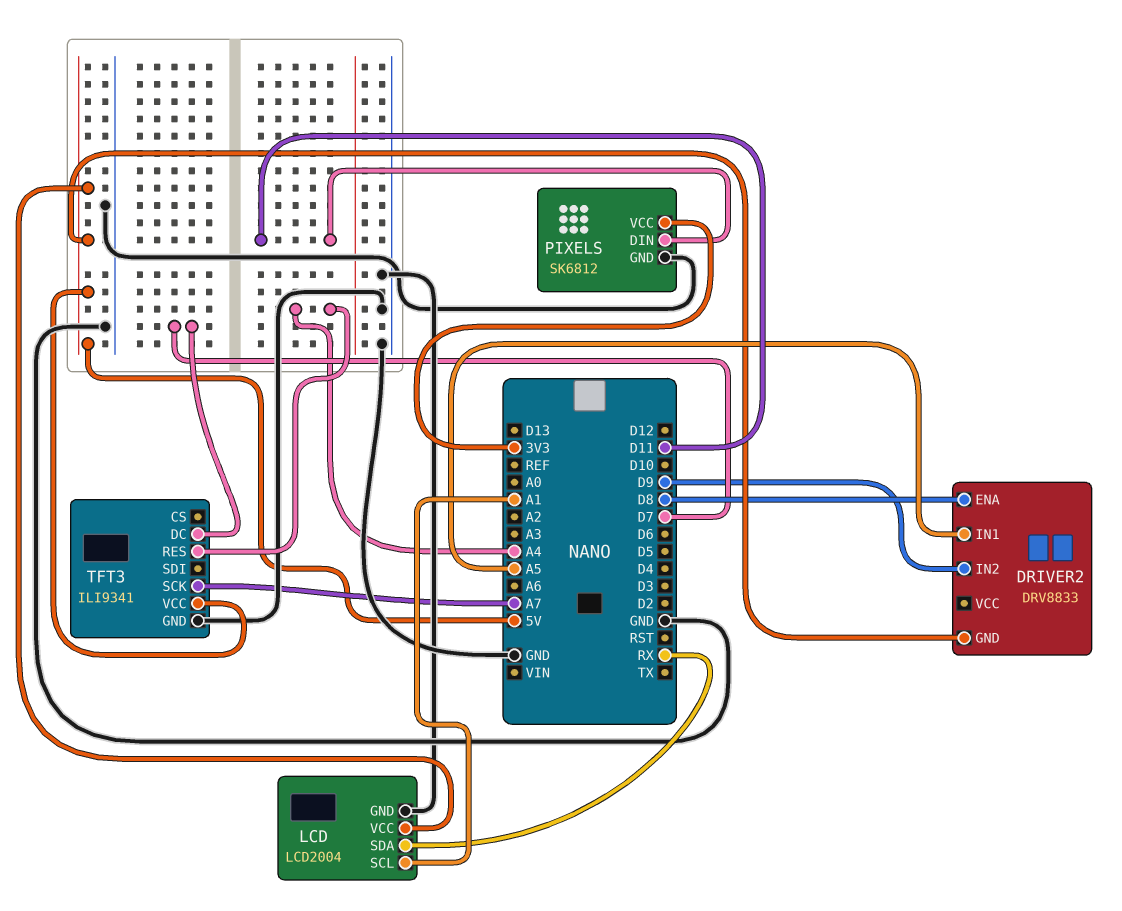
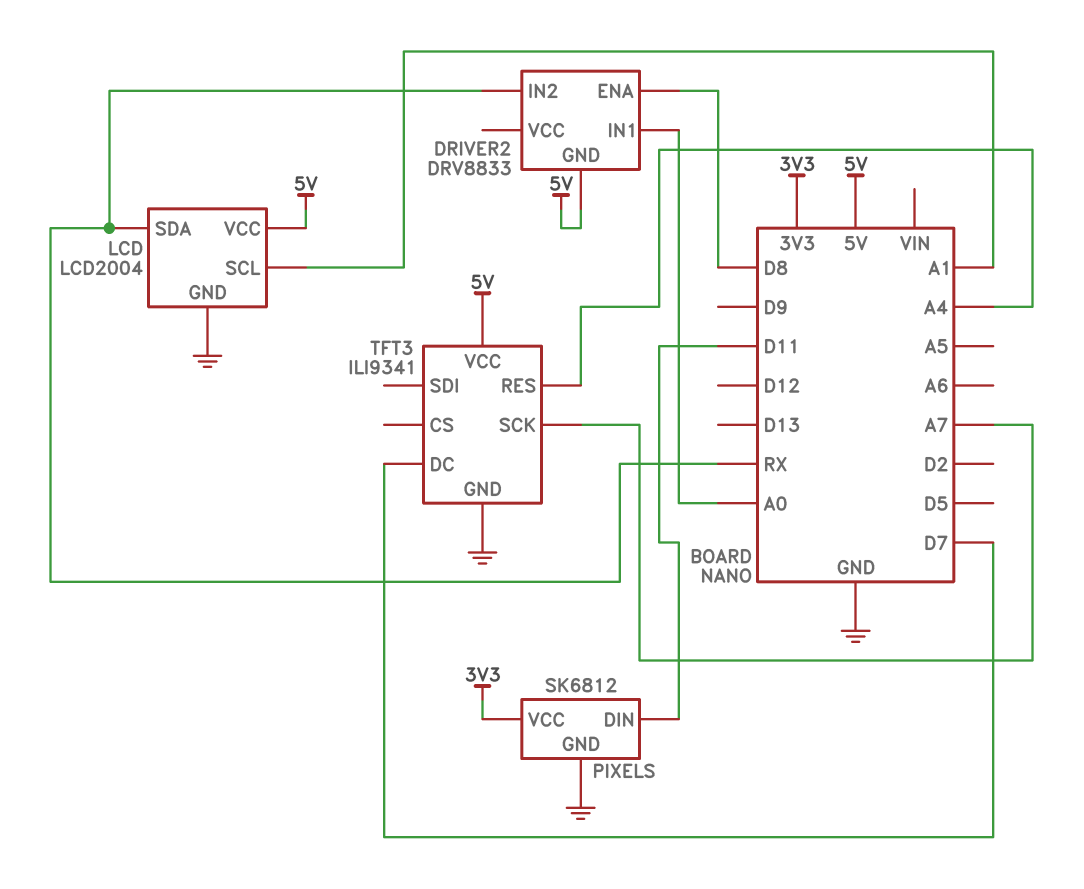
DRIVER2 pin IN1: A5 -> A0
DRIVER2 pin IN2: D9 -> RX

